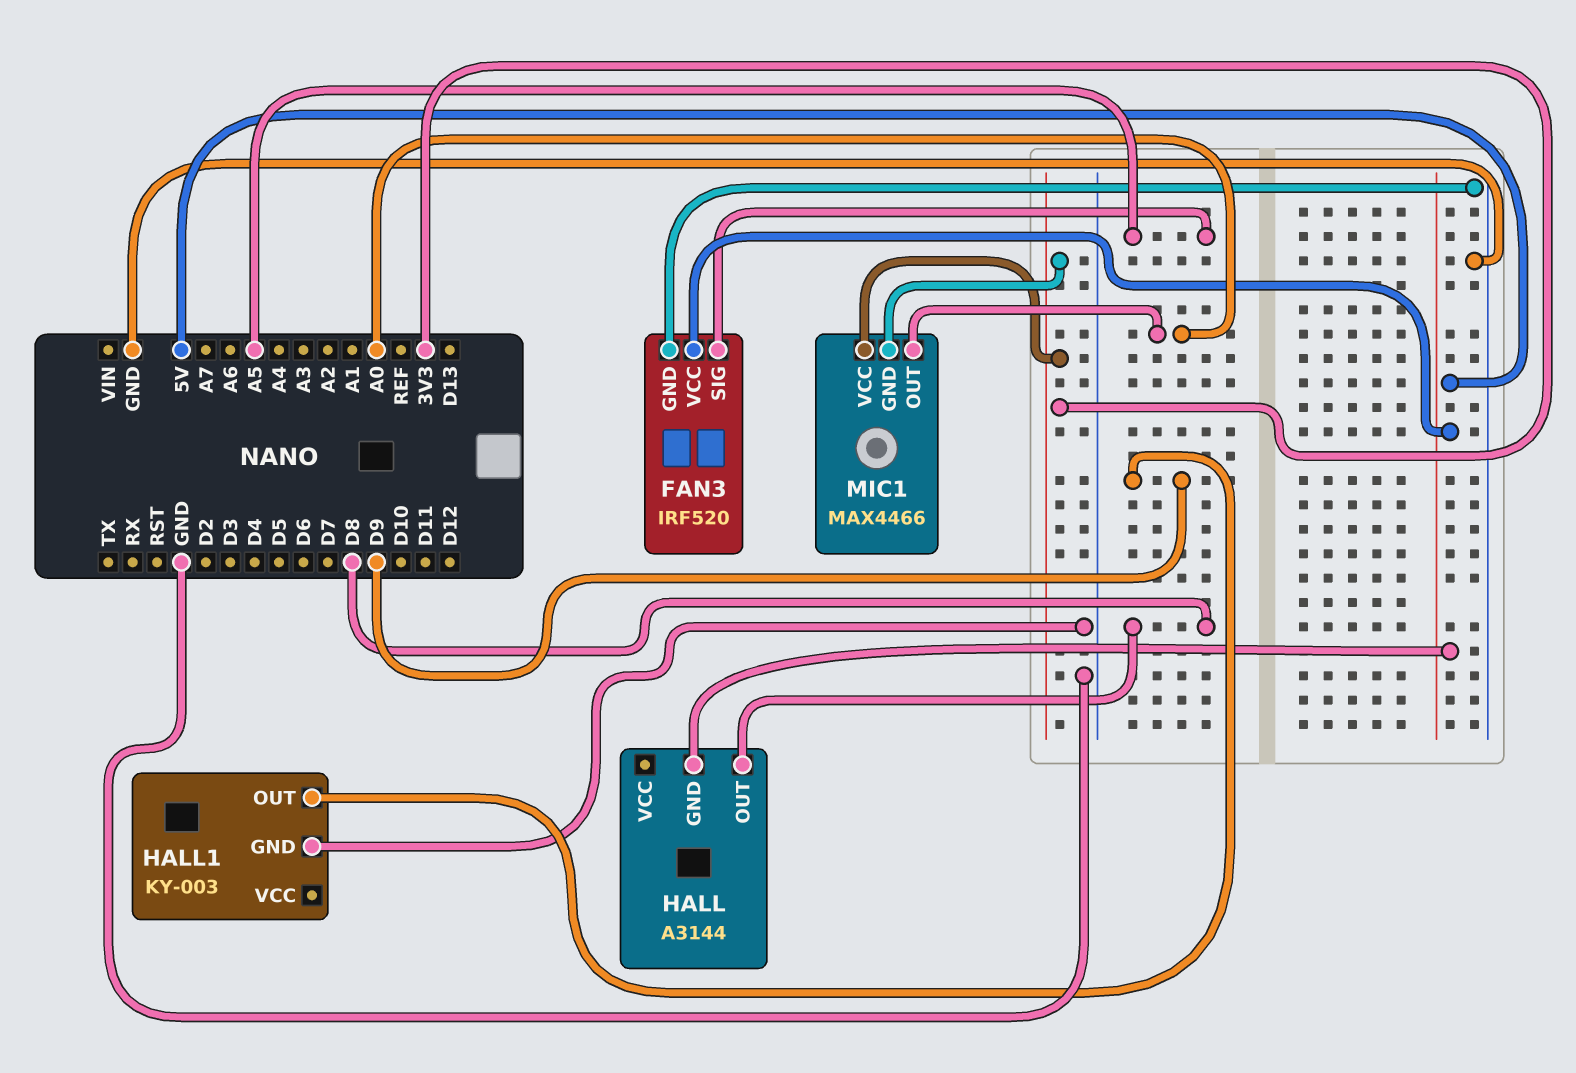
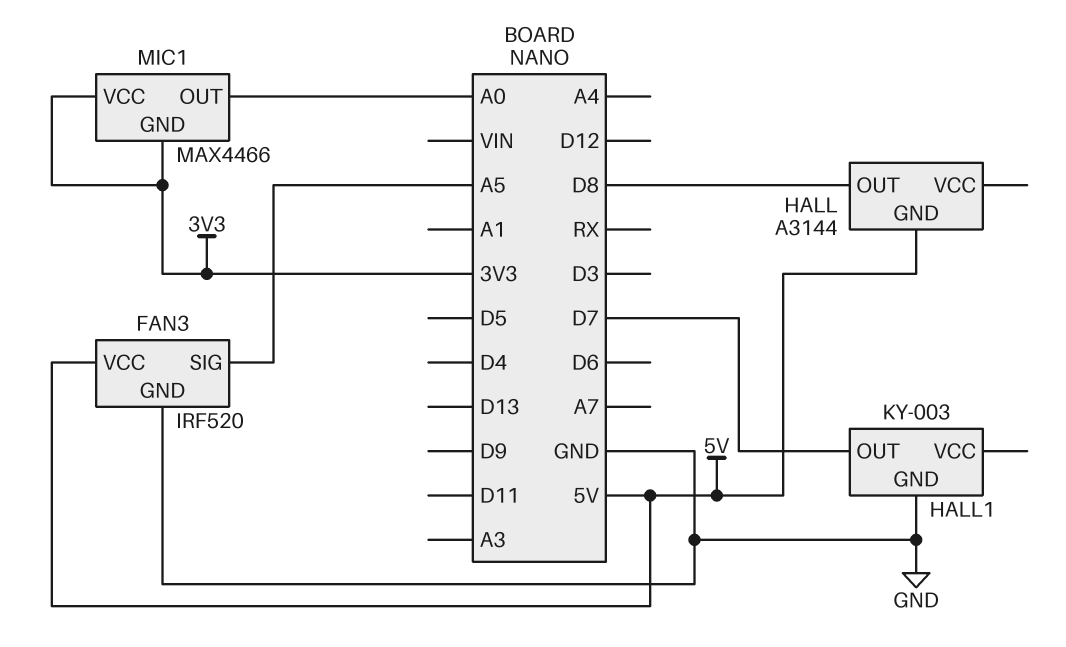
HALL1 pin OUT: D9 -> D7

